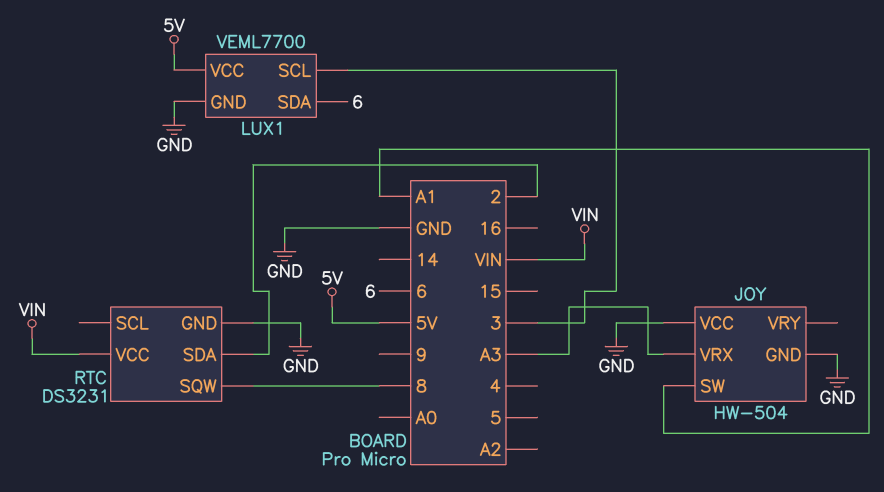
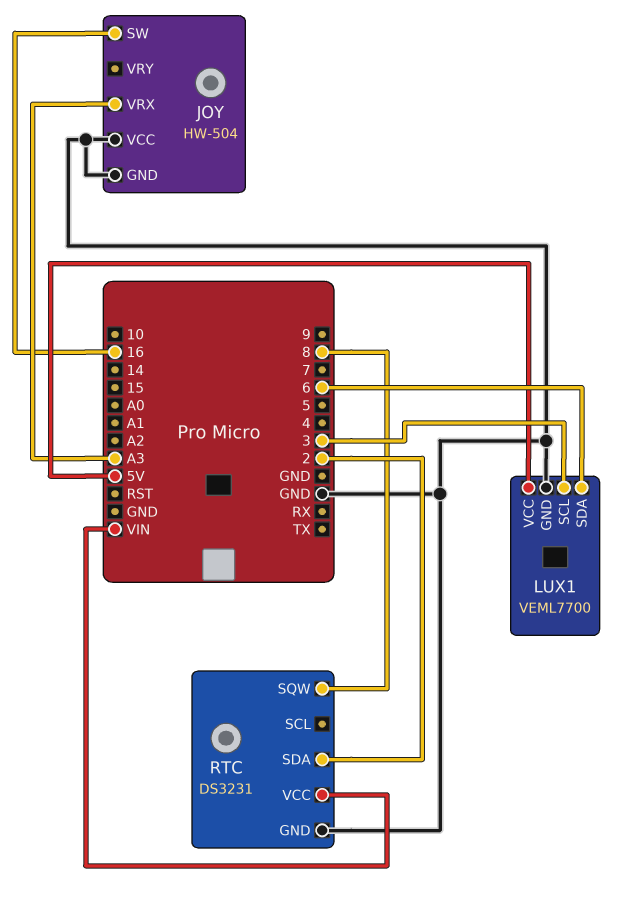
JOY pin SW: A1 -> 16

